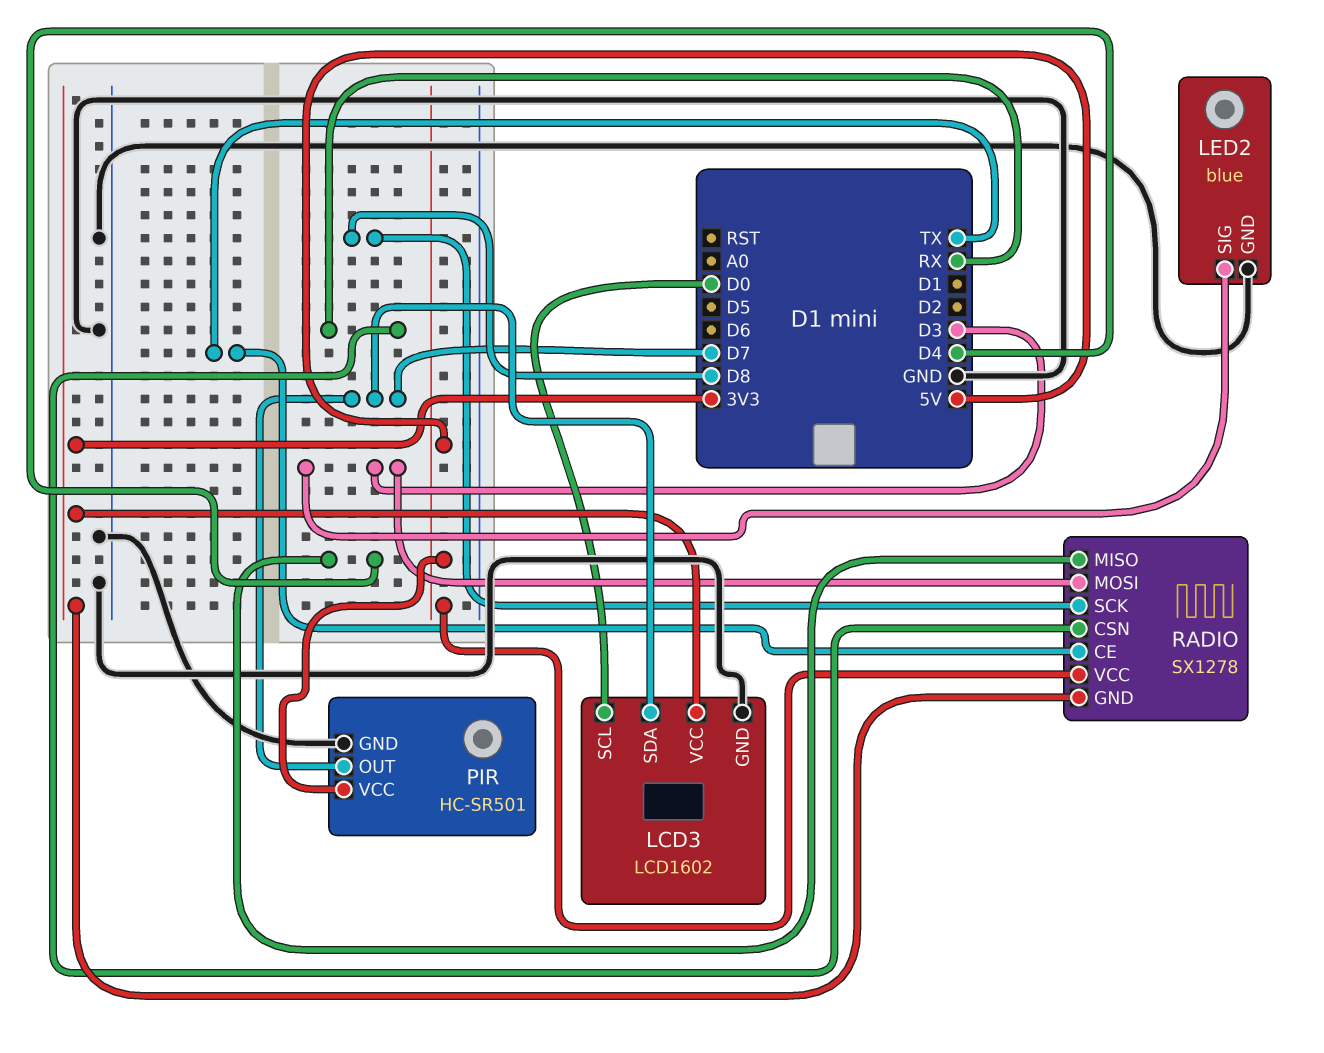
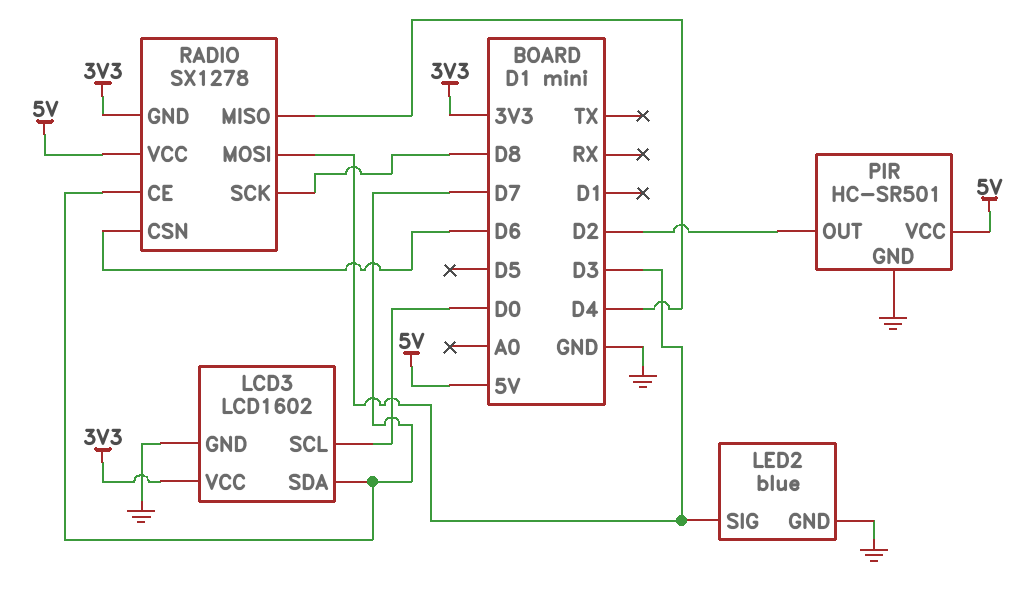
PIR pin OUT: D7 -> D2
RADIO pin CE: TX -> D7
RADIO pin CSN: RX -> D6

